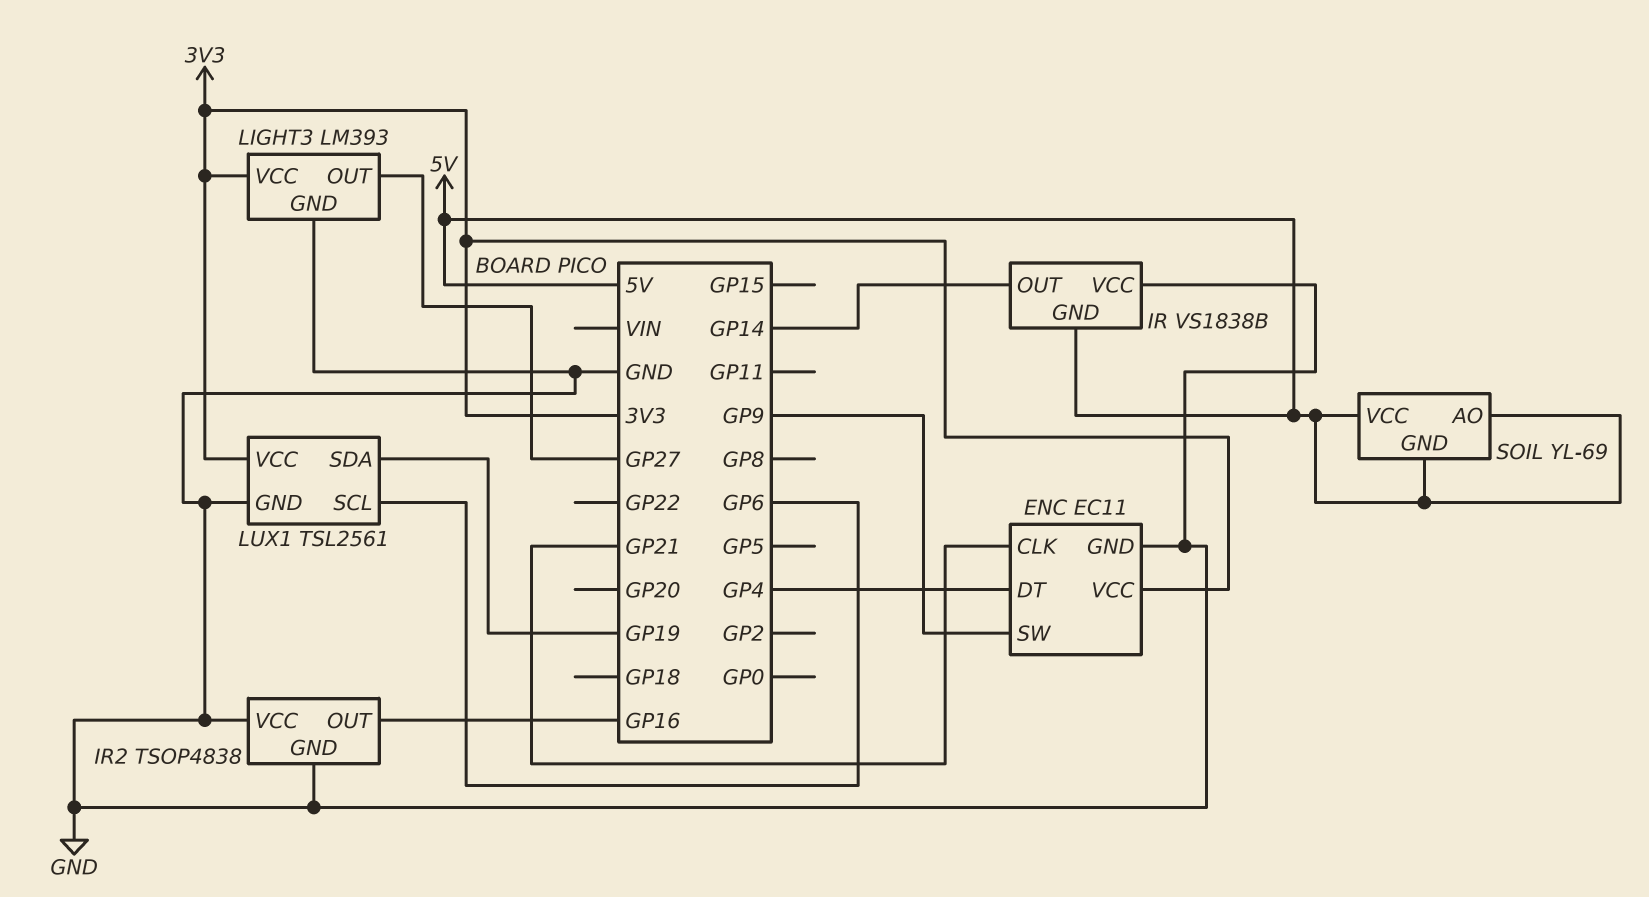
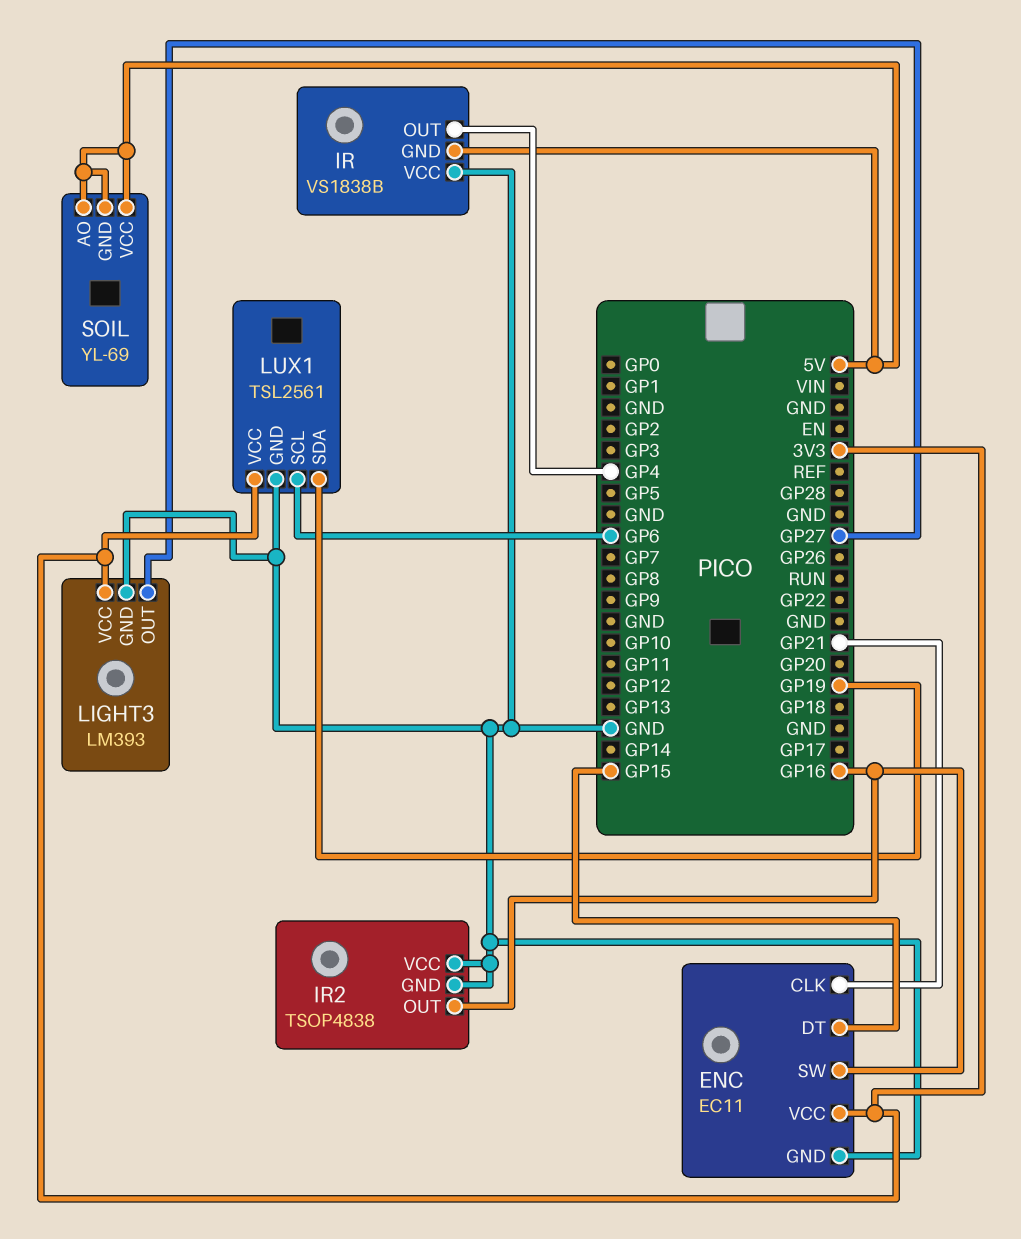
ENC pin DT: GP4 -> GP15
ENC pin SW: GP9 -> GP16
IR pin OUT: GP14 -> GP4

